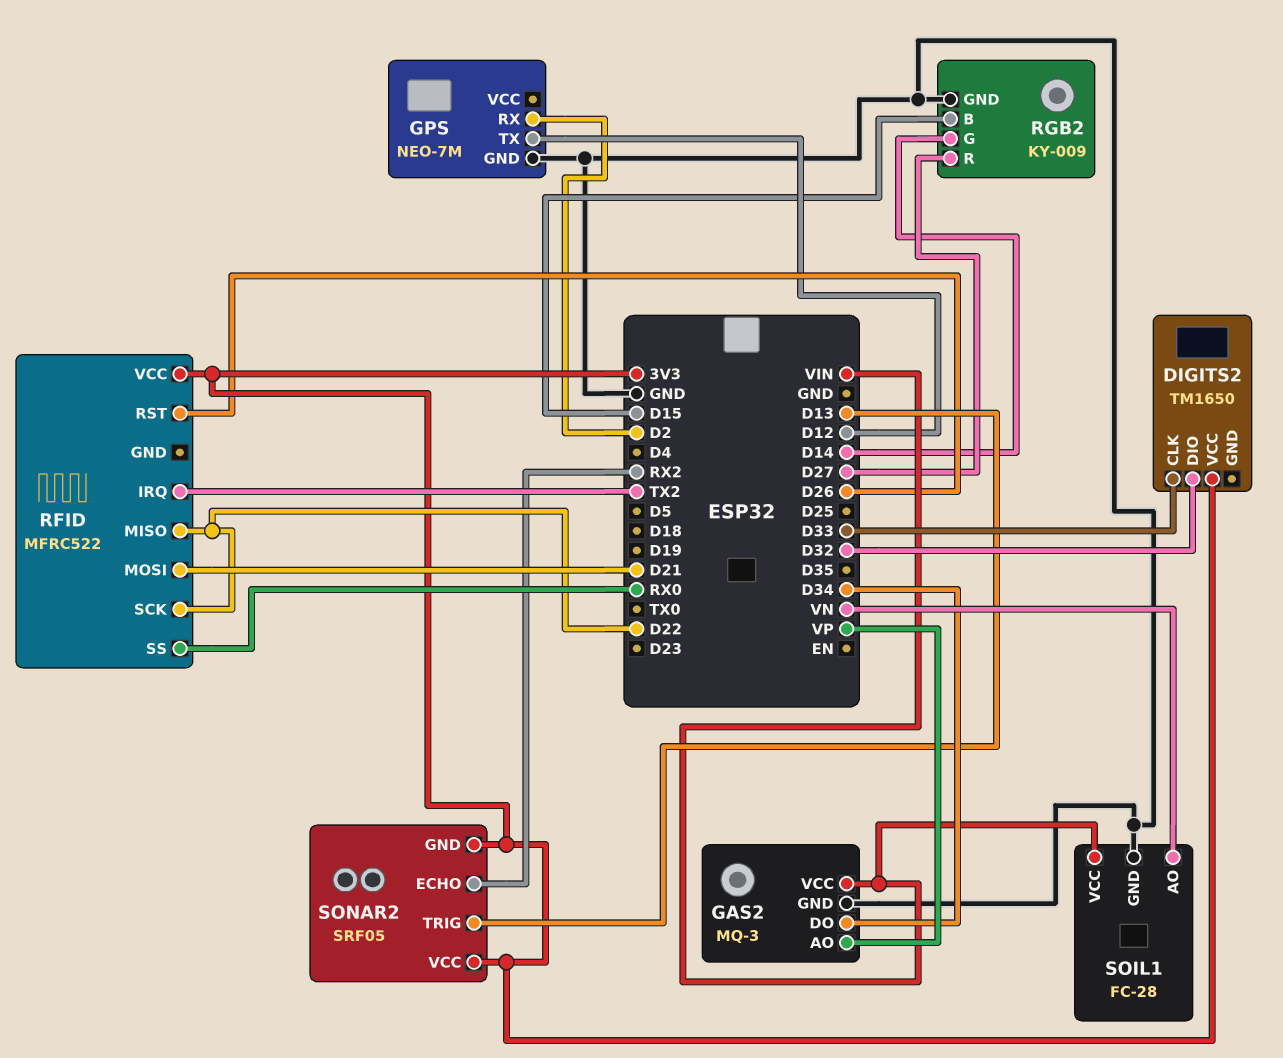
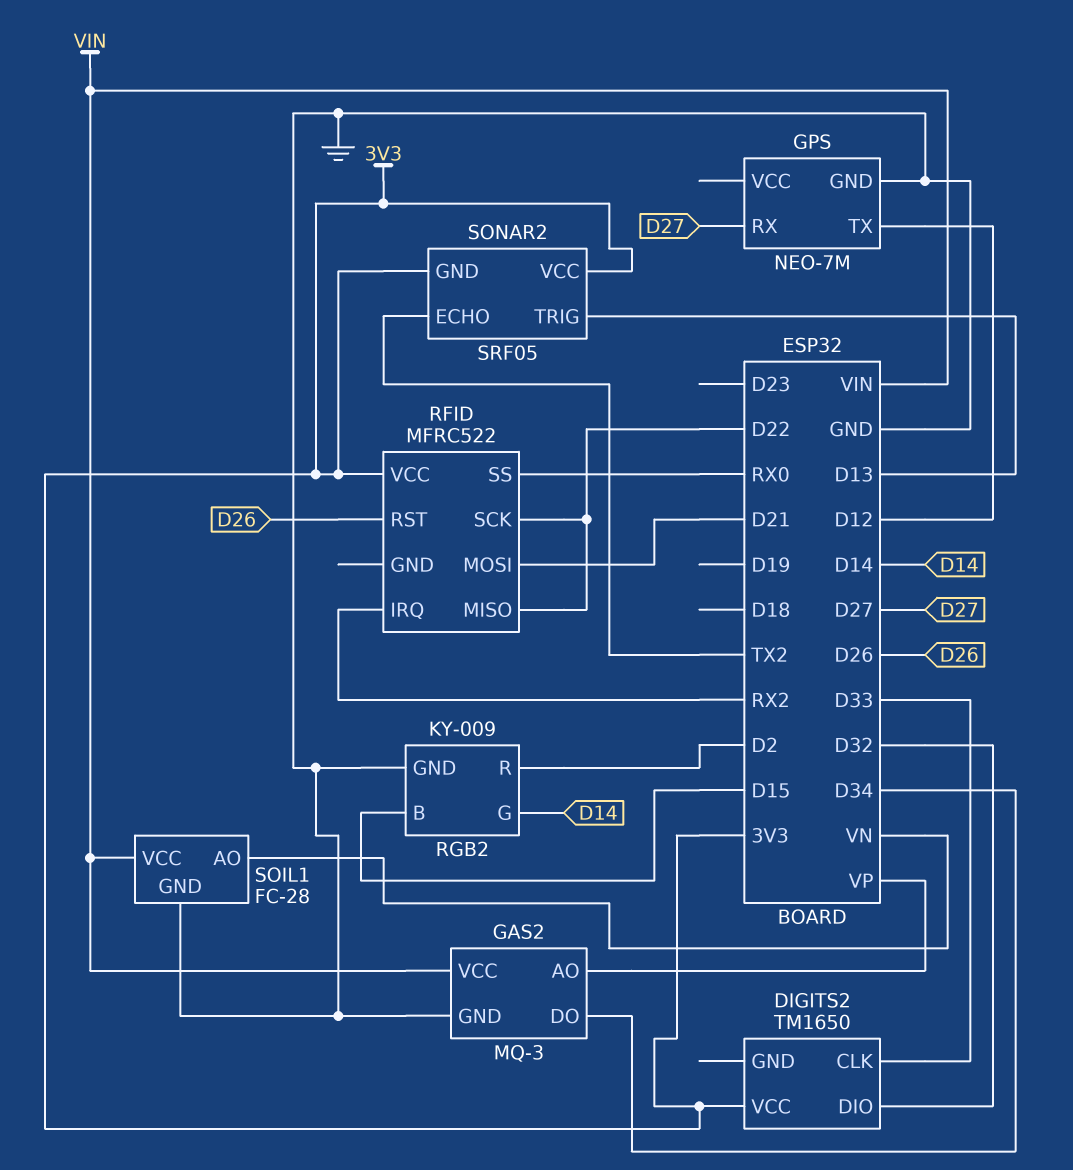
GPS pin RX: D2 -> D27
RFID pin IRQ: TX2 -> RX2
RGB2 pin R: D27 -> D2
SONAR2 pin ECHO: RX2 -> TX2

